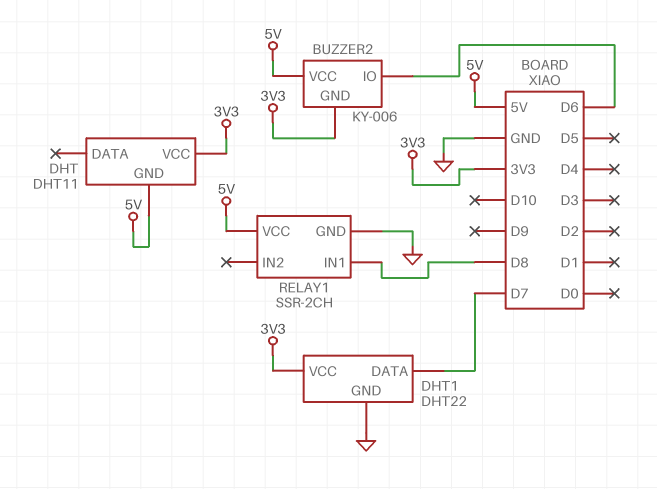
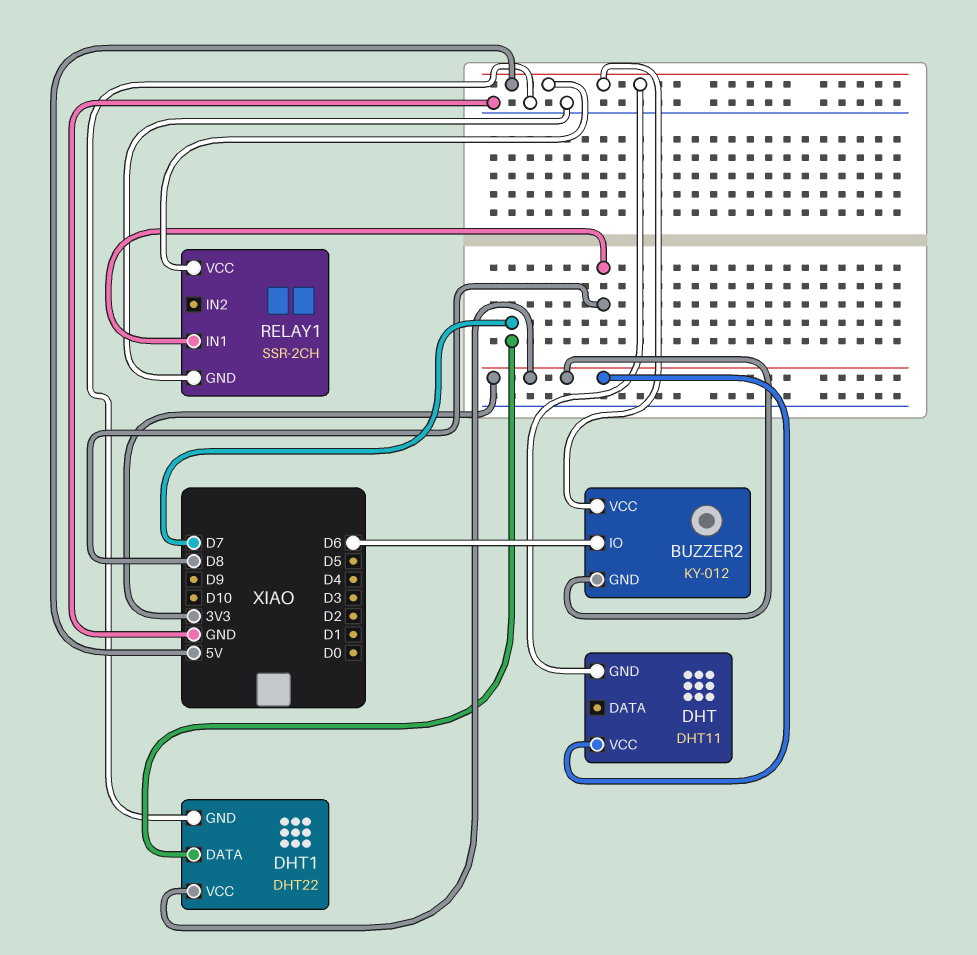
BUZZER2: KY-006 -> KY-012

